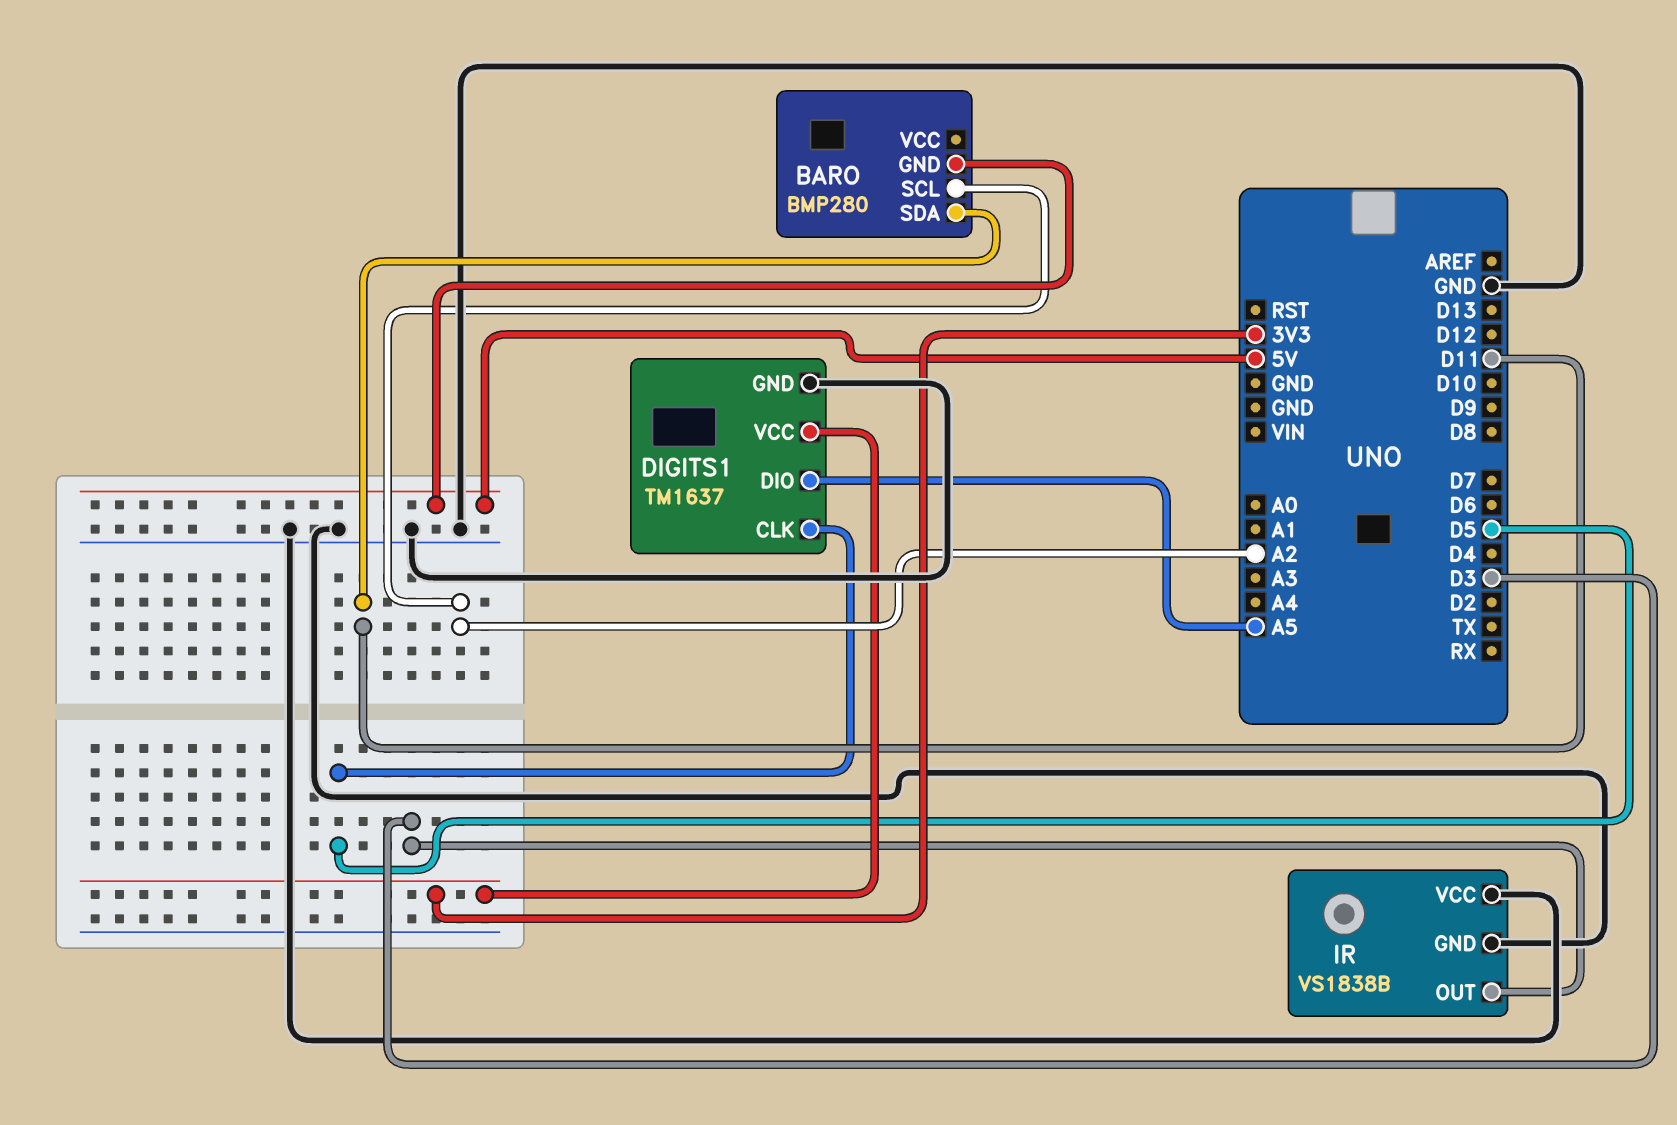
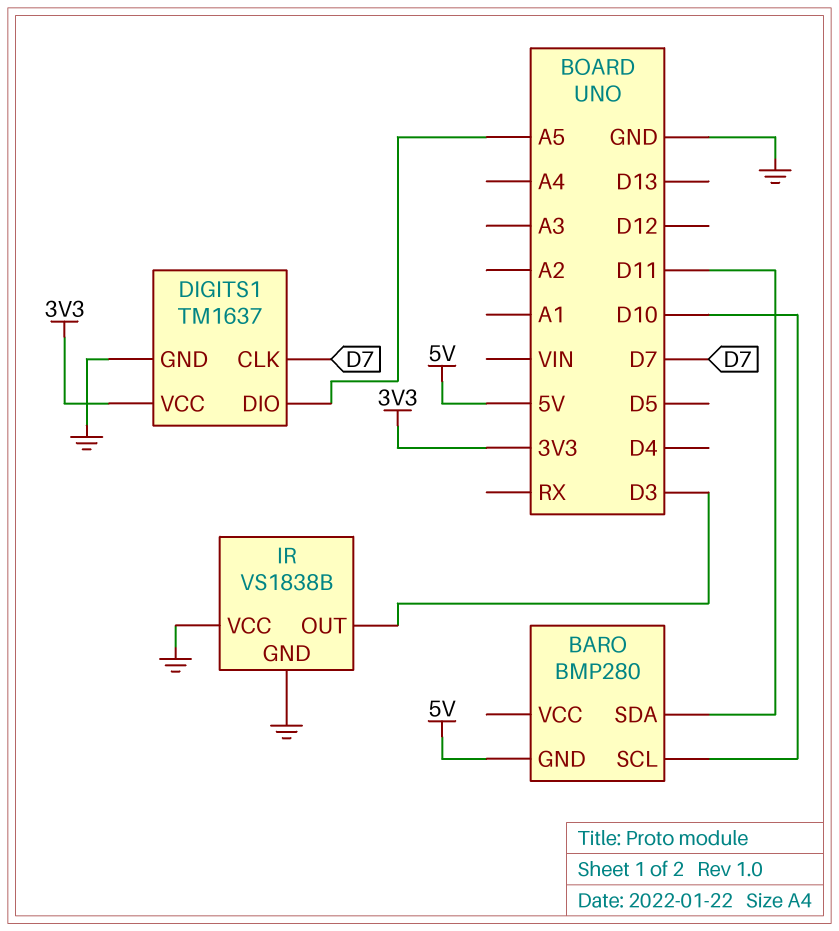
BARO pin SCL: A2 -> D10
DIGITS1 pin CLK: D5 -> D7

